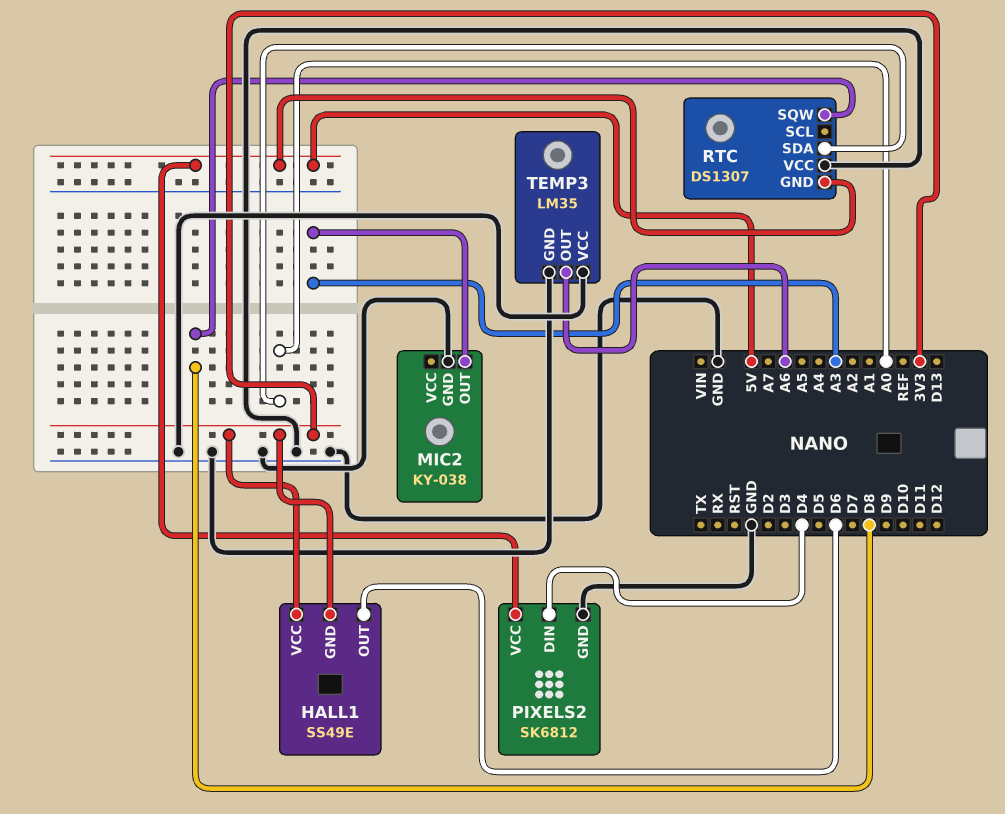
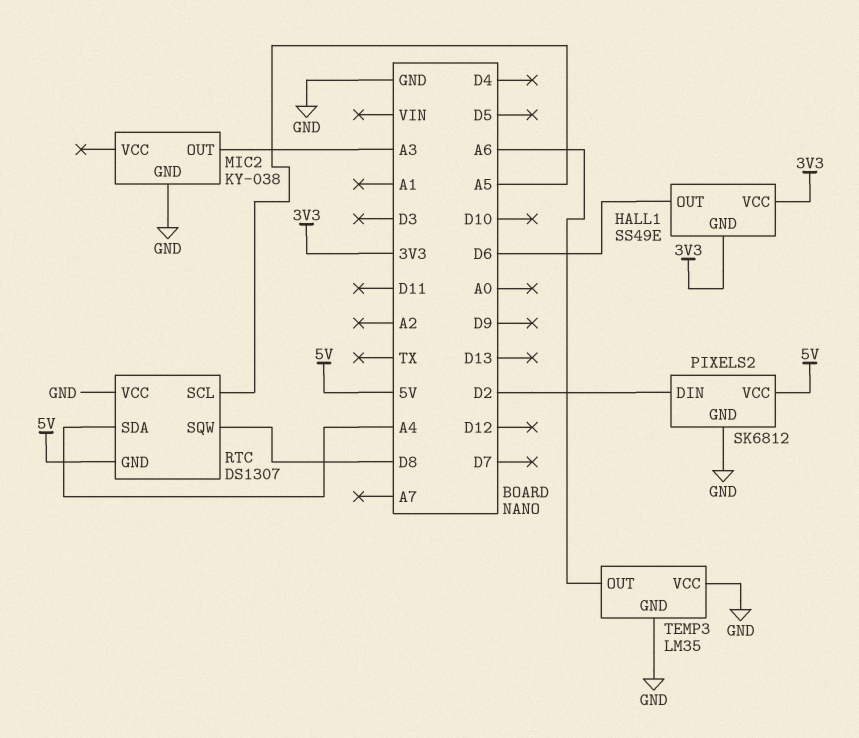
PIXELS2 pin DIN: D4 -> D2
RTC pin SCL: none -> A5
RTC pin SDA: A0 -> A4

